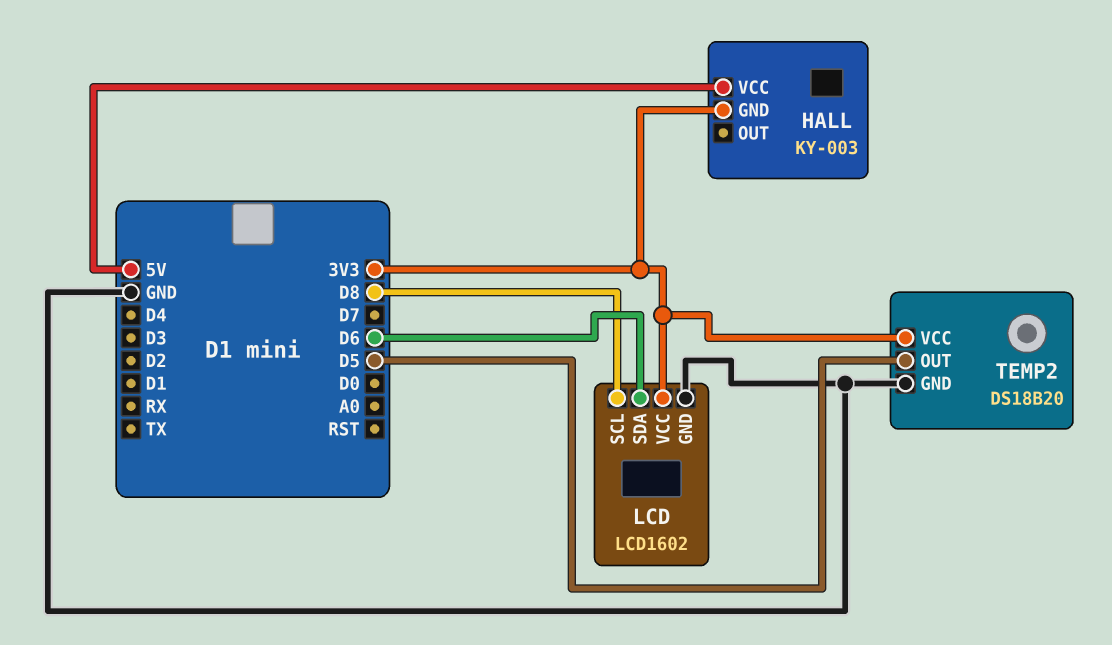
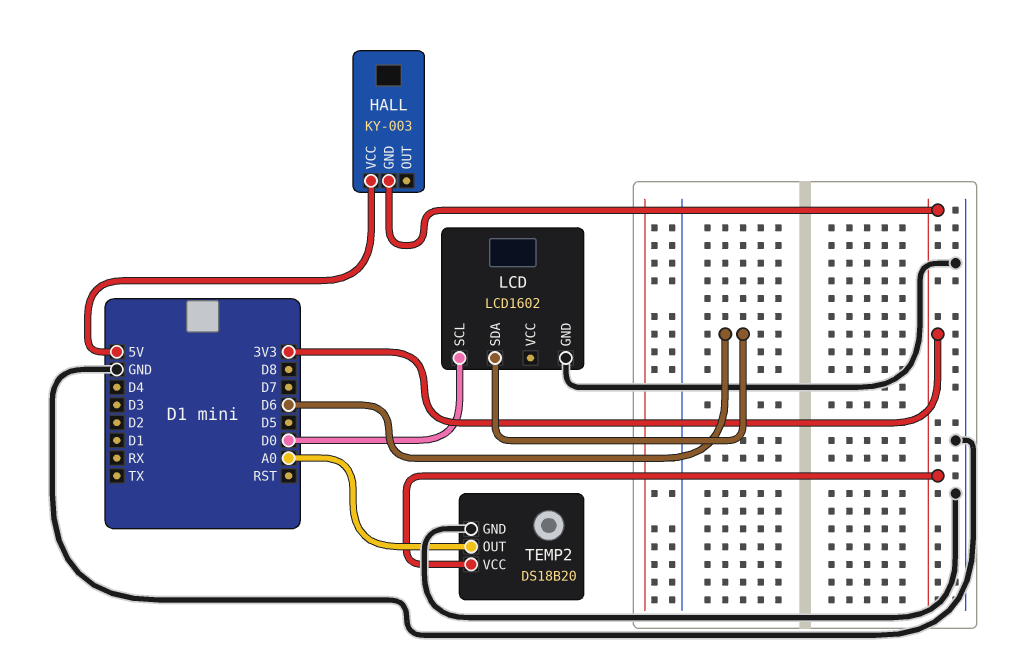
LCD pin SCL: D8 -> D0
LCD pin VCC: 3V3 -> none
TEMP2 pin OUT: D5 -> A0

